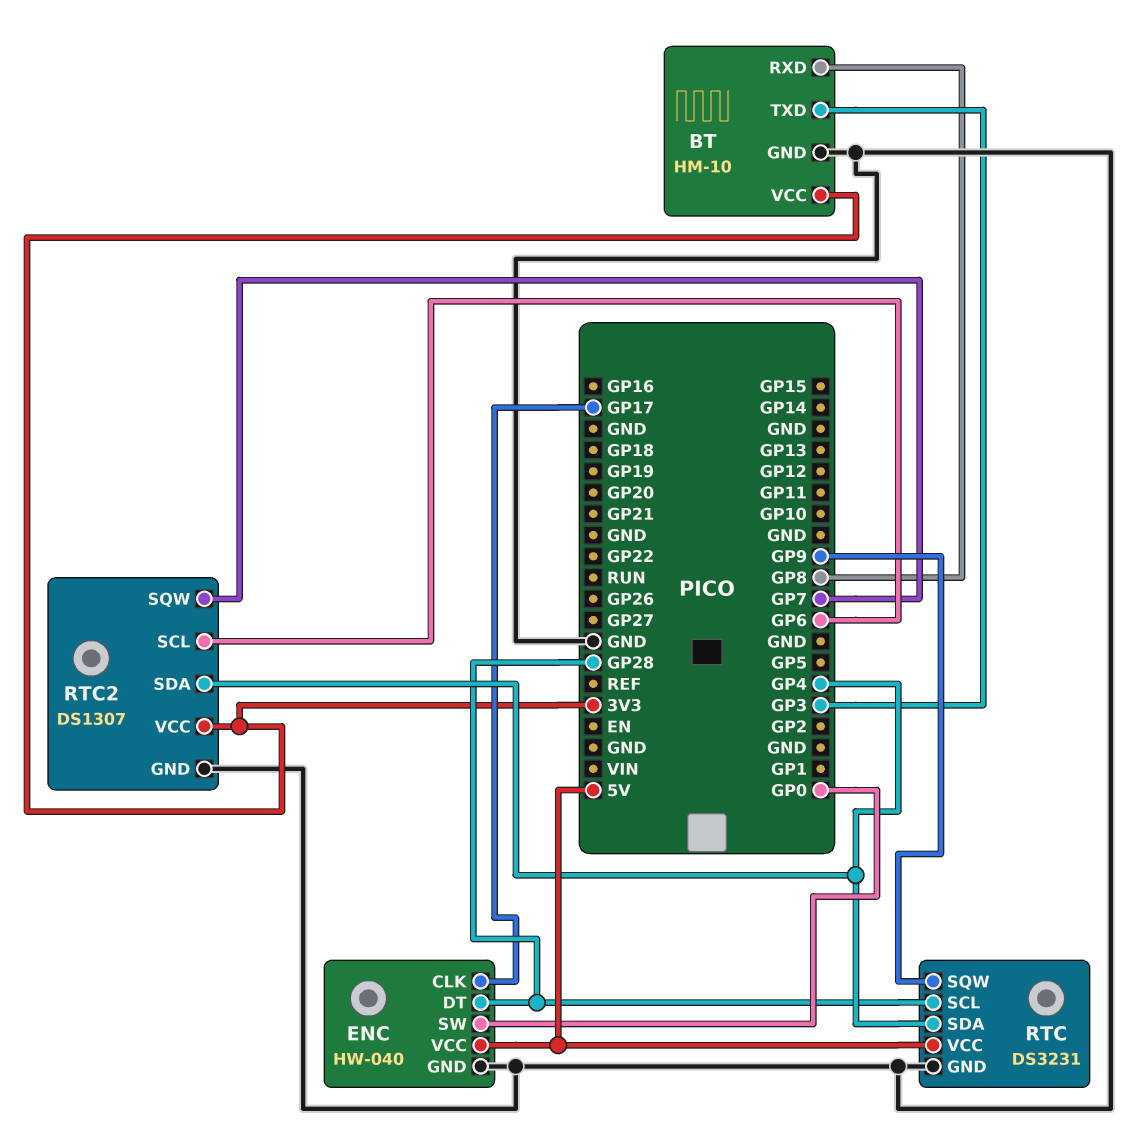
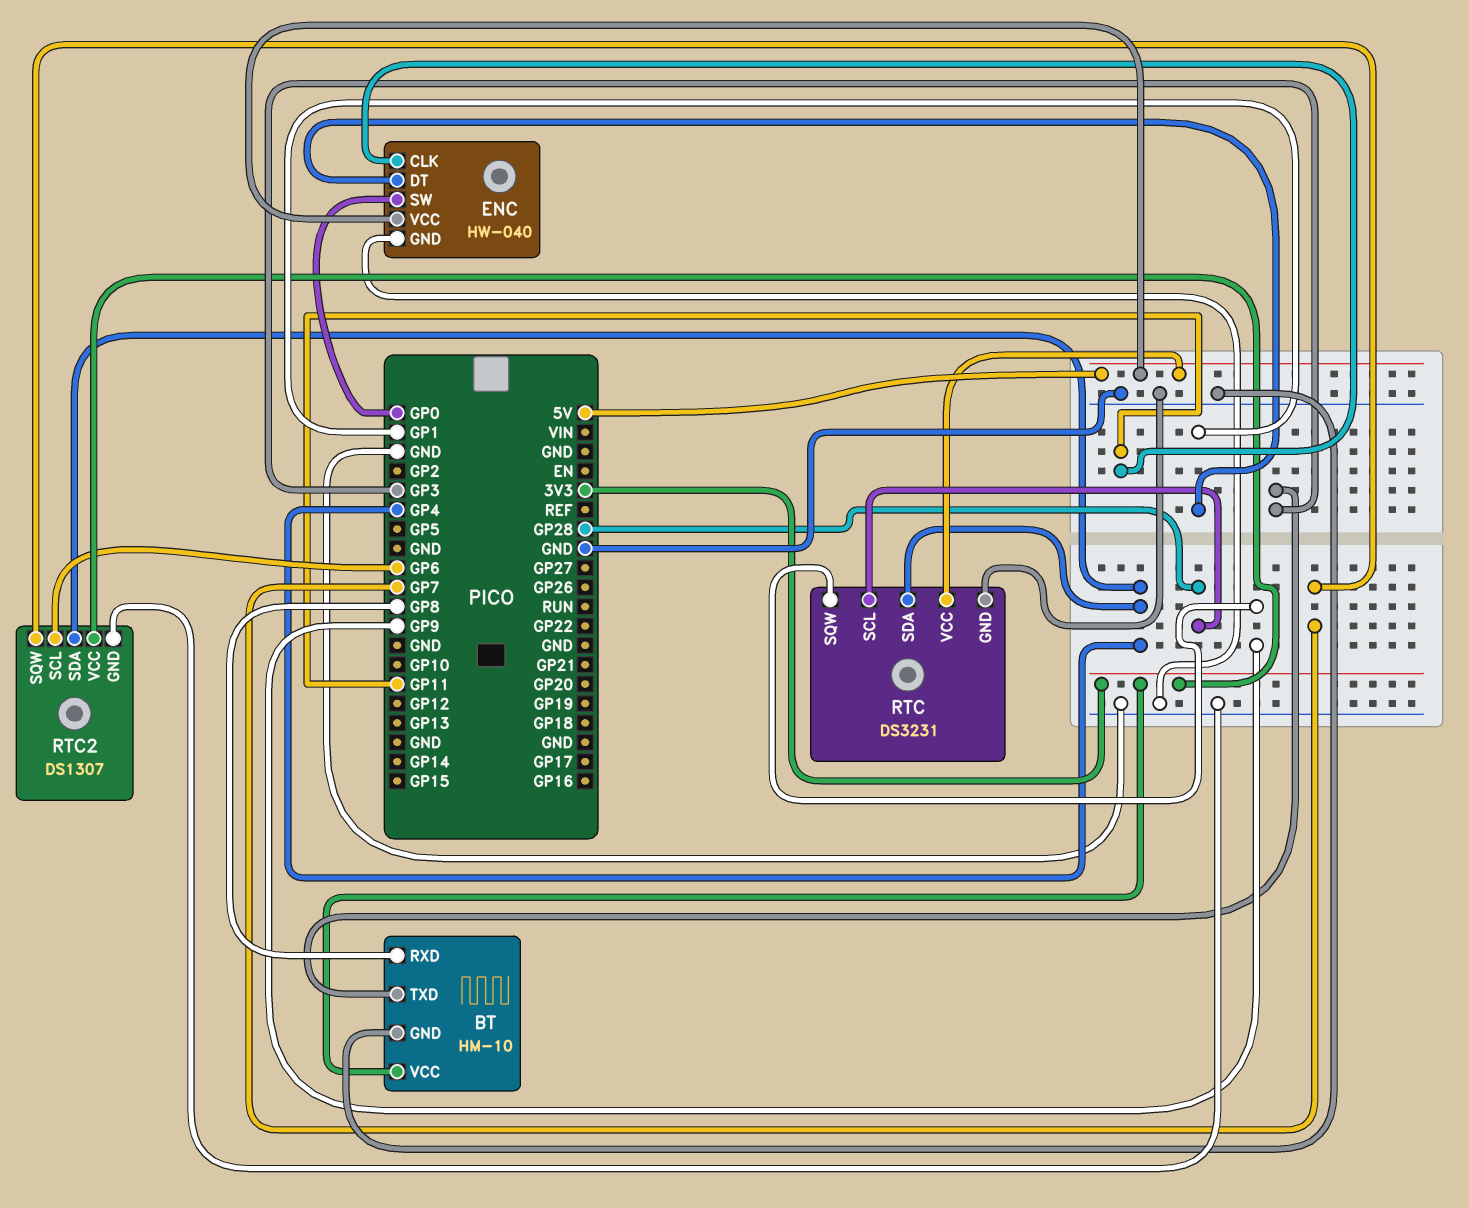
ENC pin CLK: GP17 -> GP11
ENC pin DT: GP28 -> GP1

